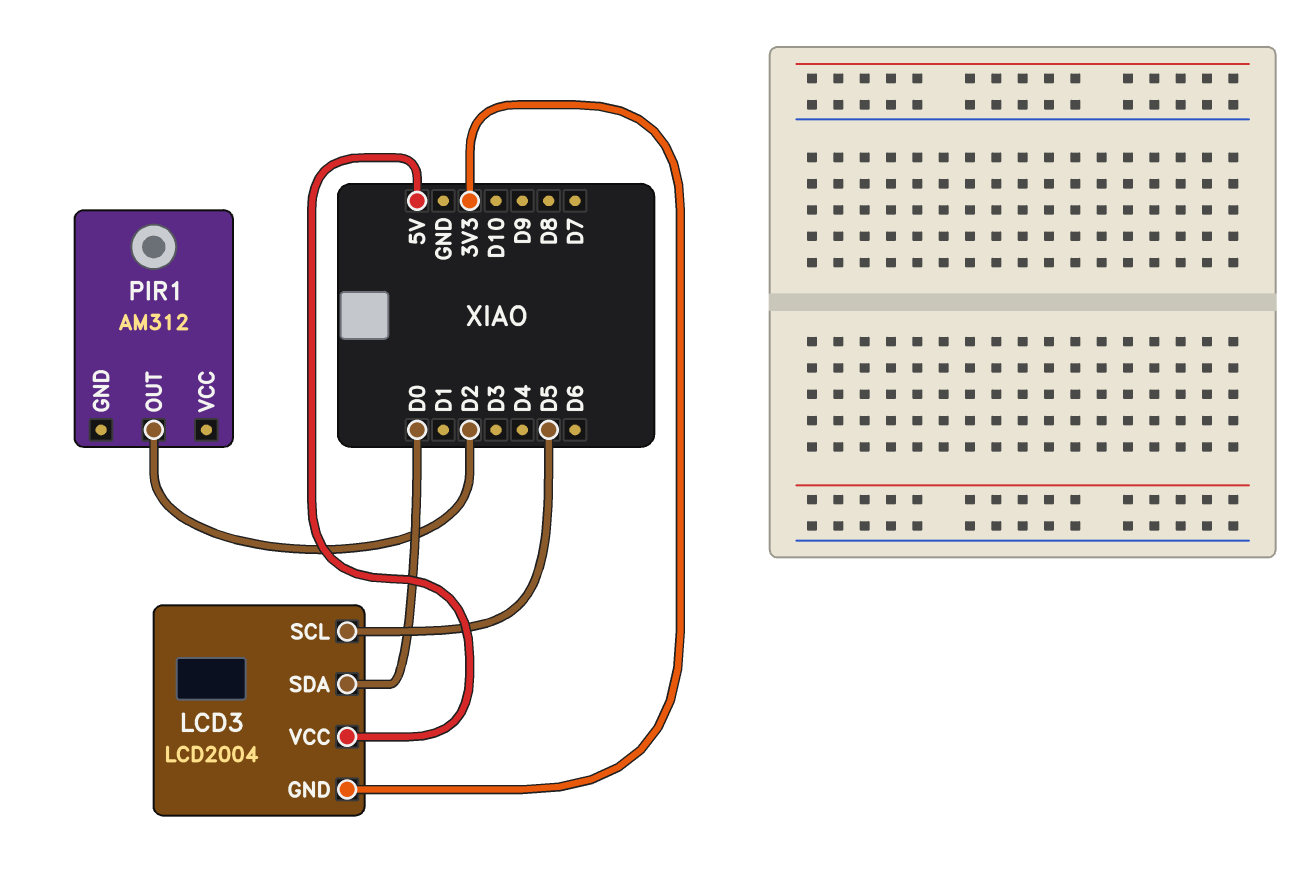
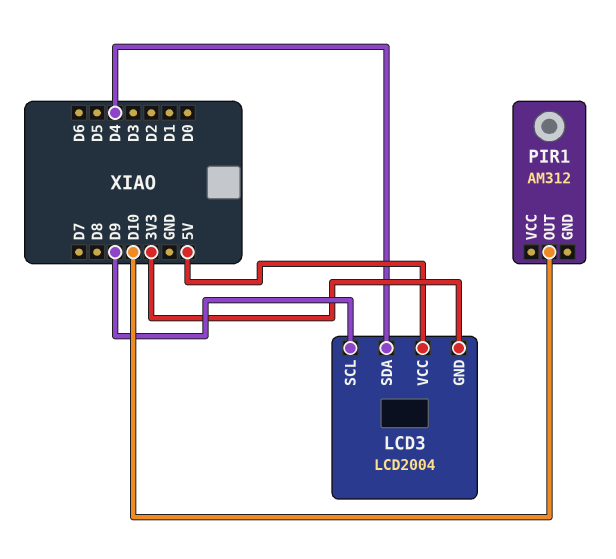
LCD3 pin SCL: D5 -> D9
LCD3 pin SDA: D0 -> D4
PIR1 pin OUT: D2 -> D10

